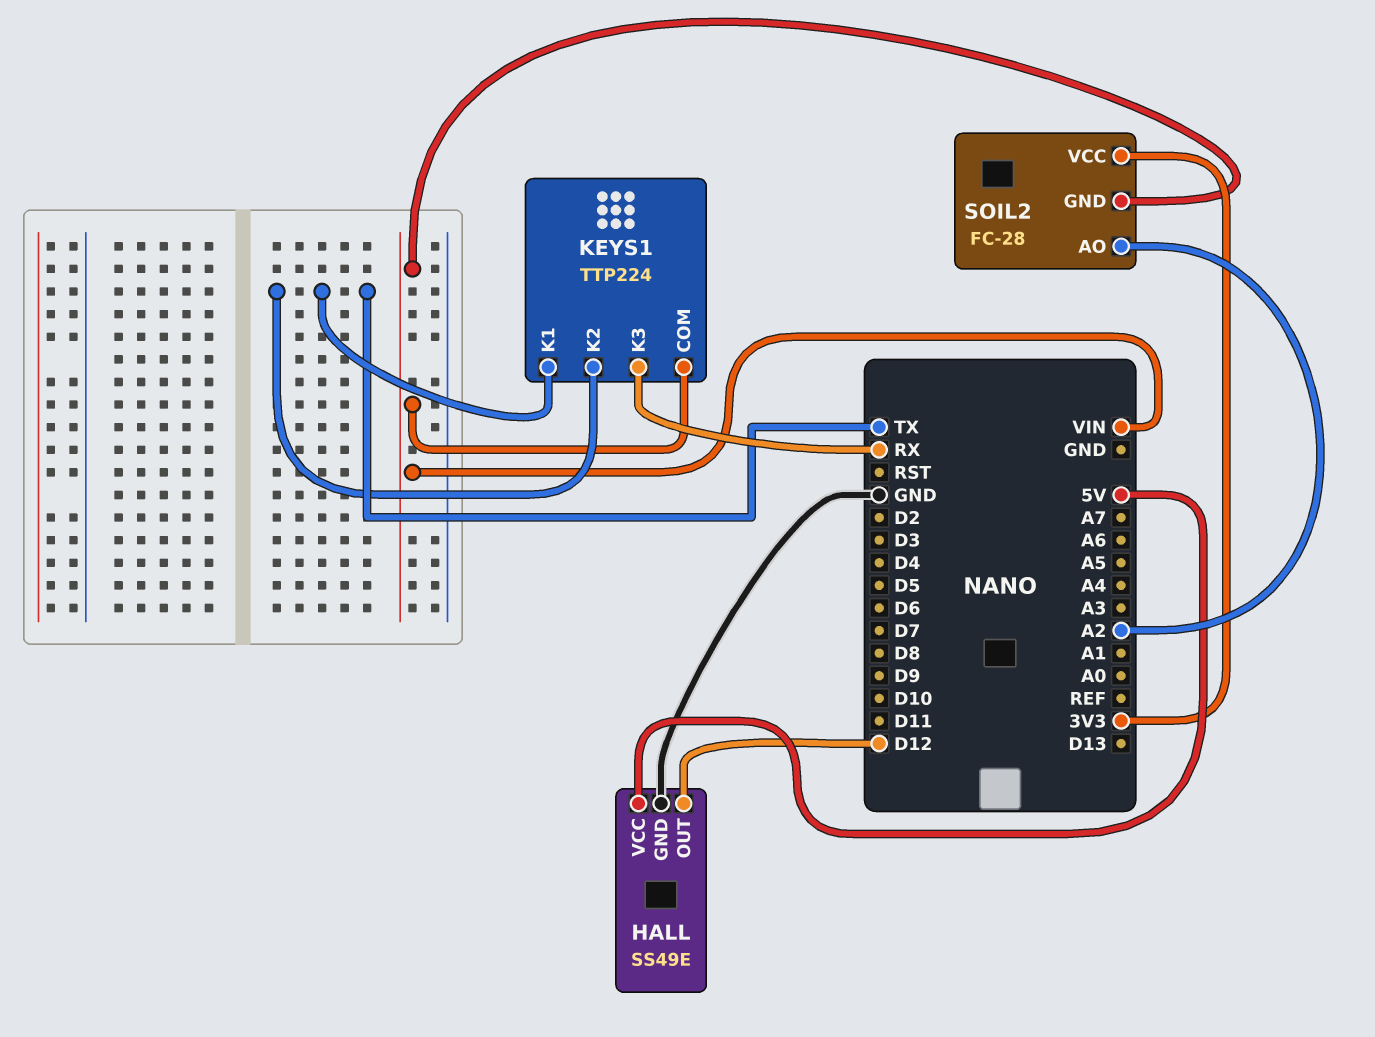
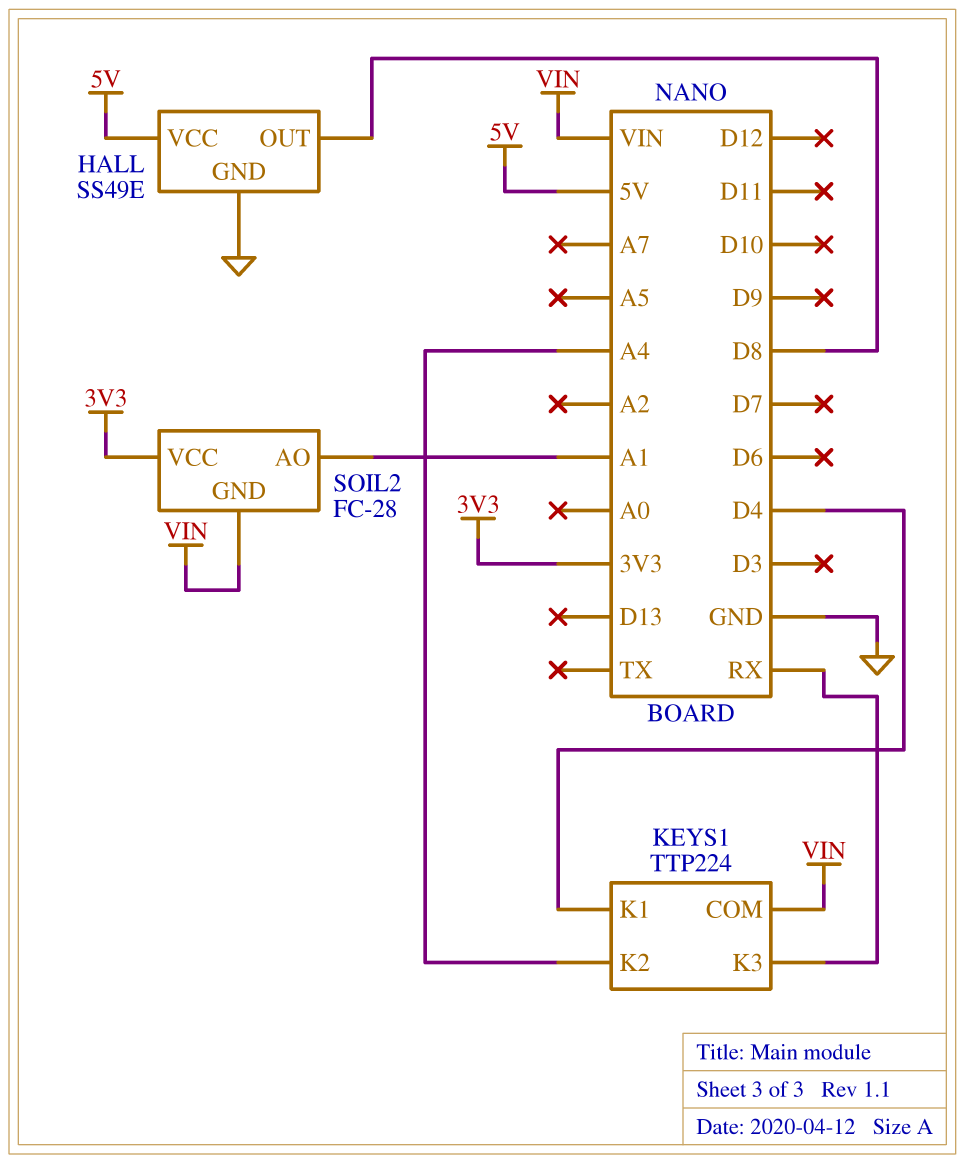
HALL pin OUT: D12 -> D8
KEYS1 pin K1: TX -> D4
KEYS1 pin K2: TX -> A4
SOIL2 pin AO: A2 -> A1

